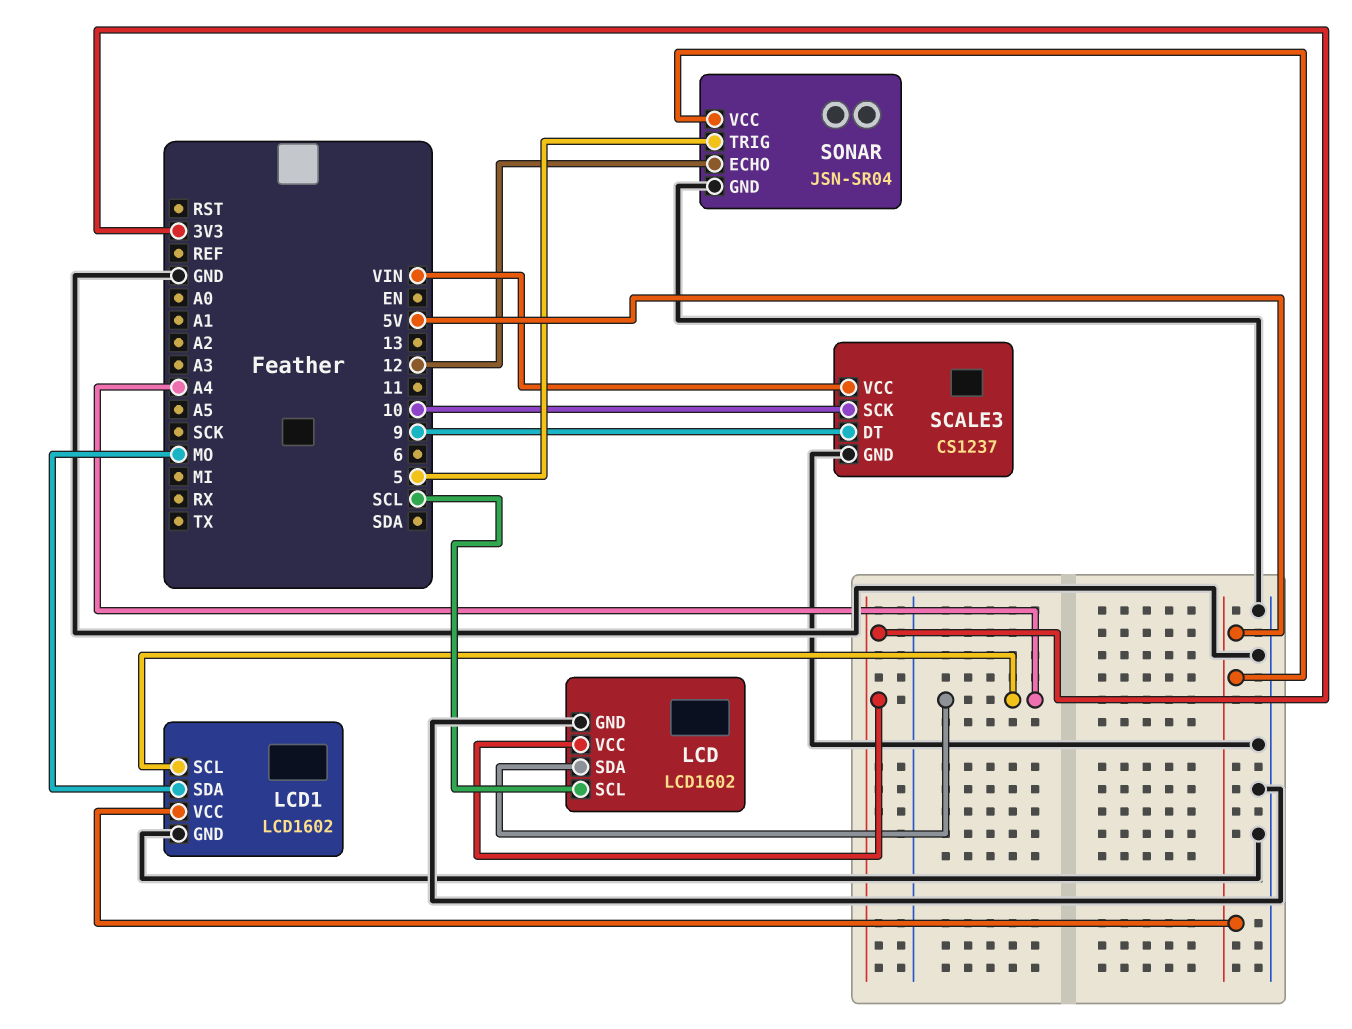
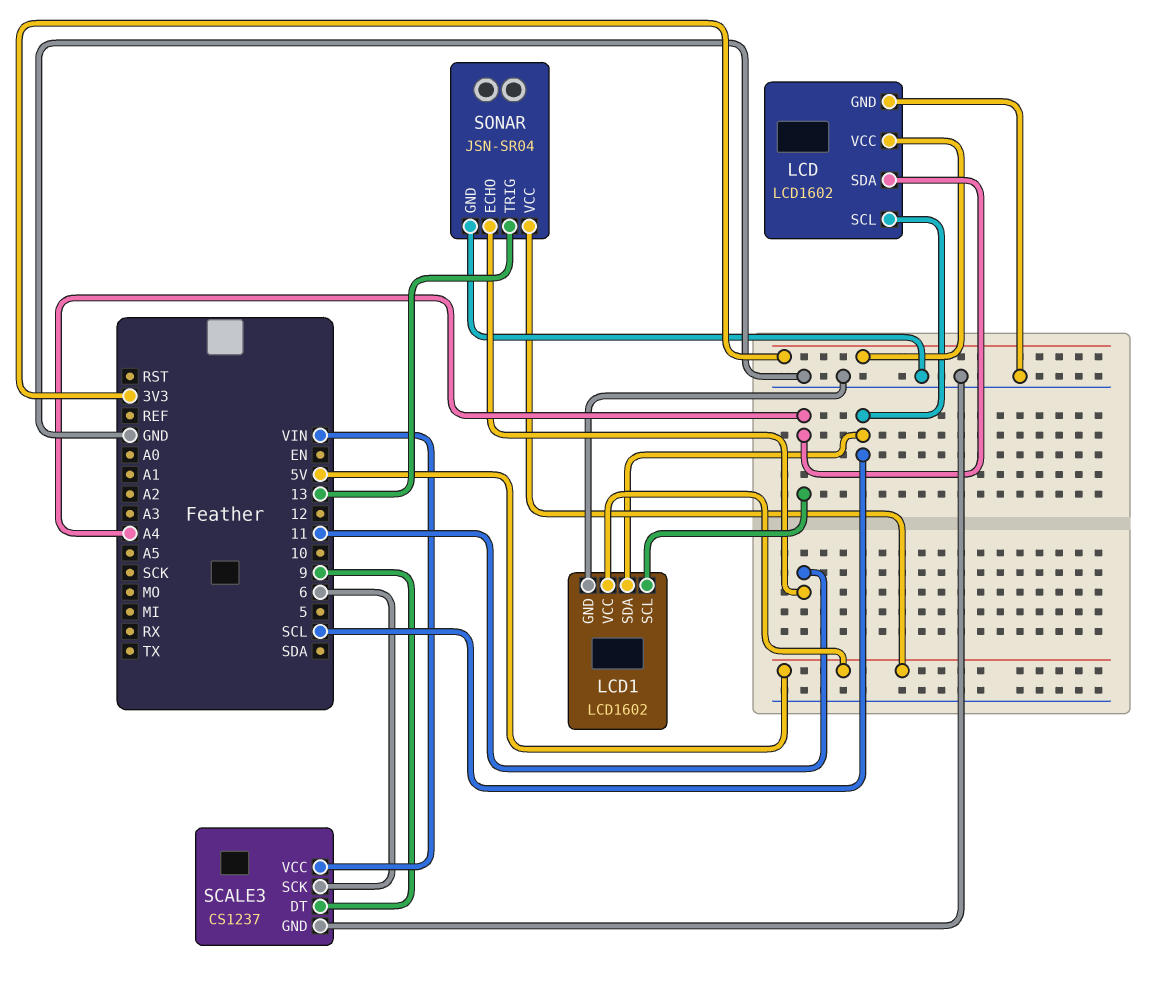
LCD1 pin SDA: MO -> SCL
SCALE3 pin SCK: 10 -> 6
SONAR pin ECHO: 12 -> 11
SONAR pin TRIG: 5 -> 13

